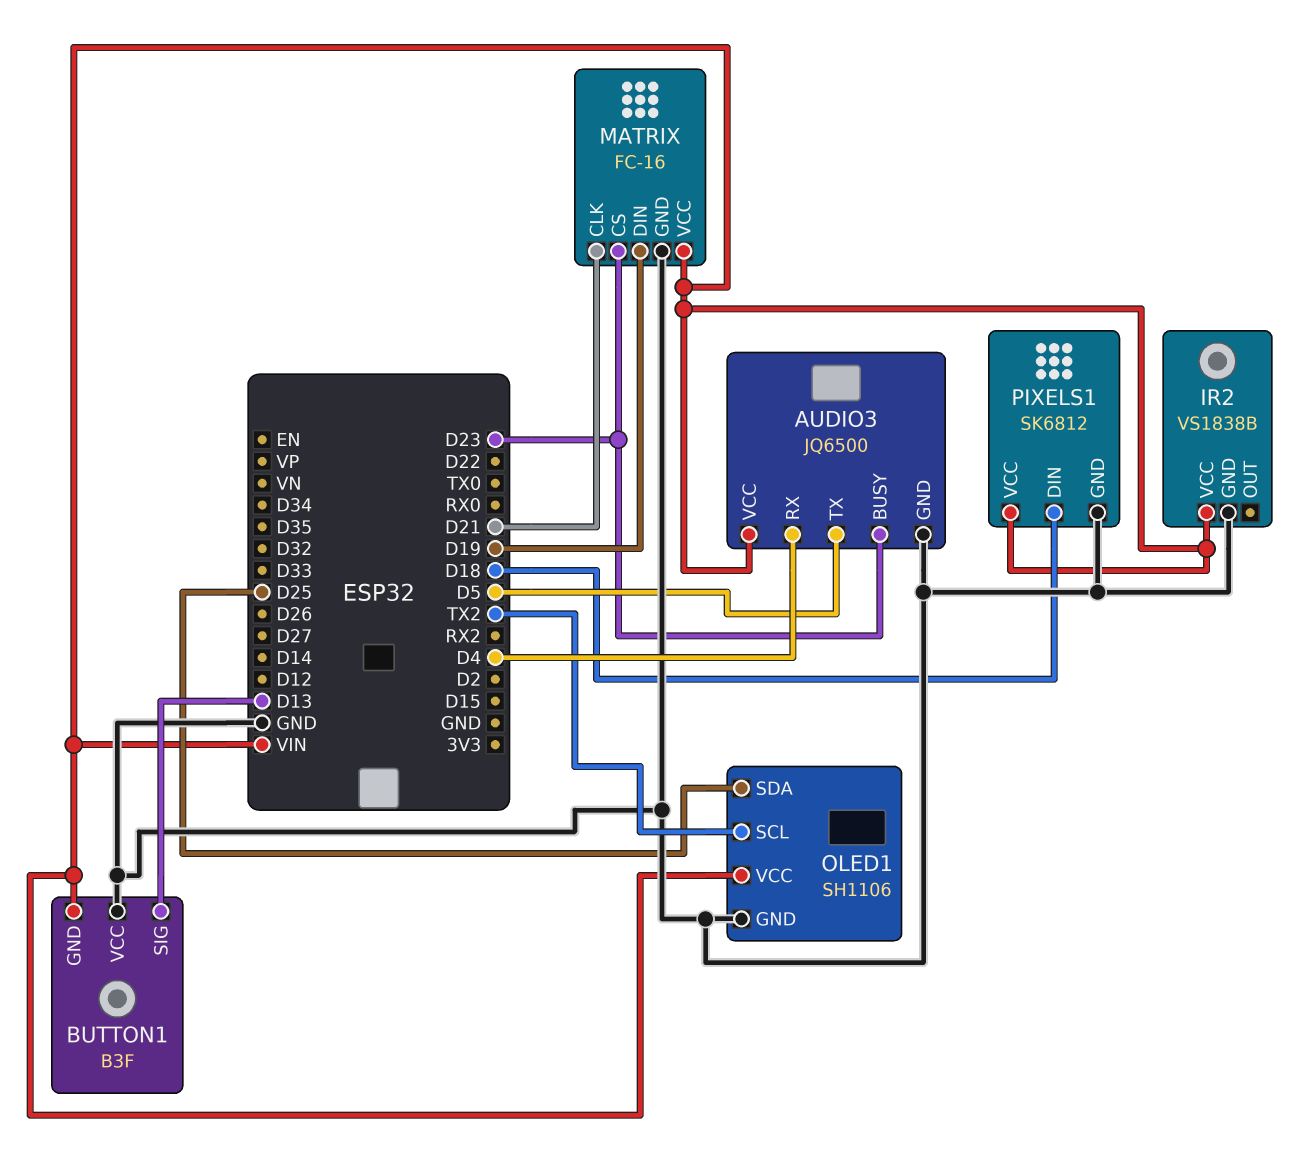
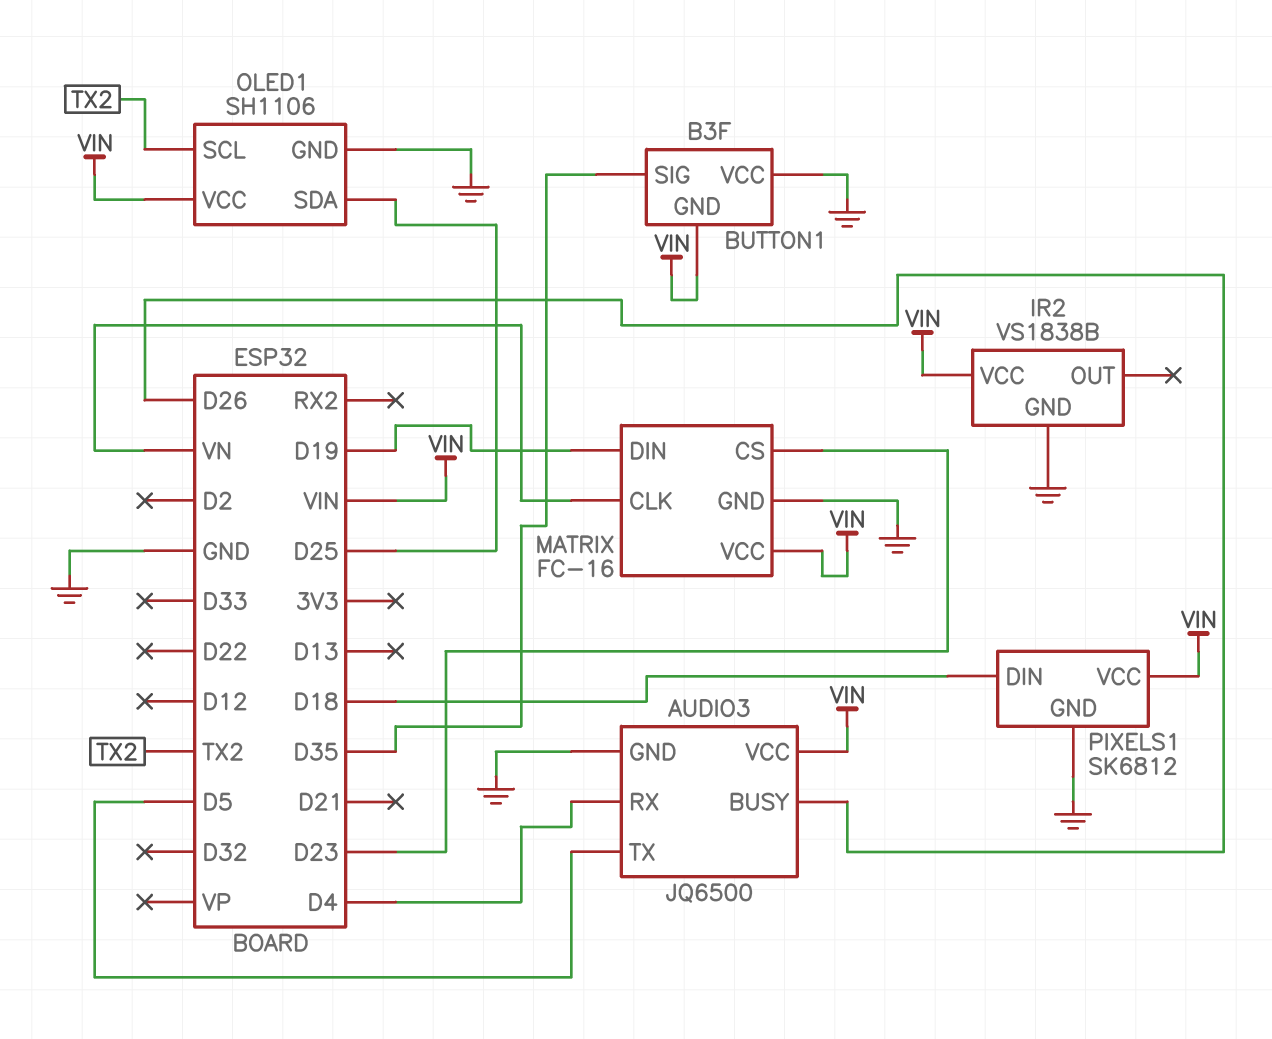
AUDIO3 pin BUSY: D23 -> D26
BUTTON1 pin SIG: D13 -> D35
MATRIX pin CLK: D21 -> VN

